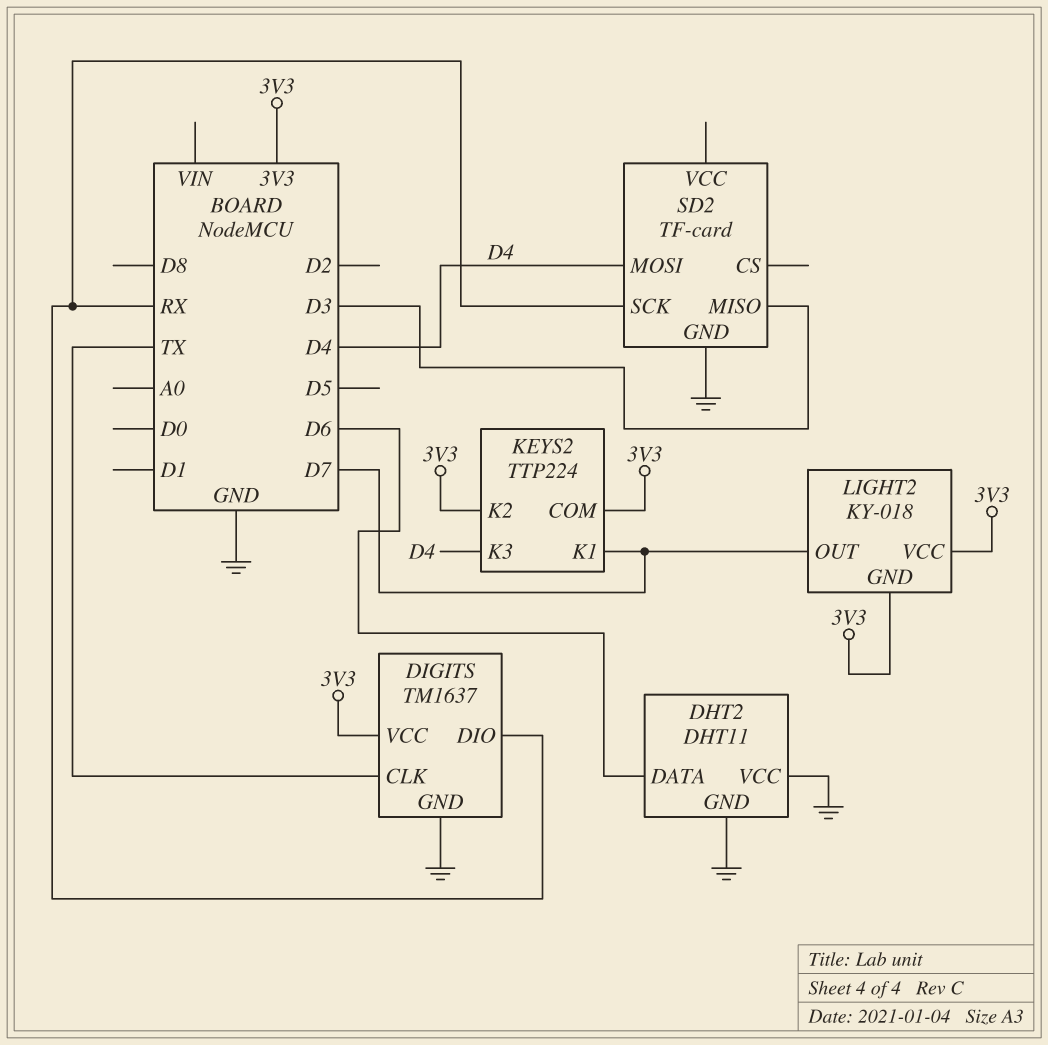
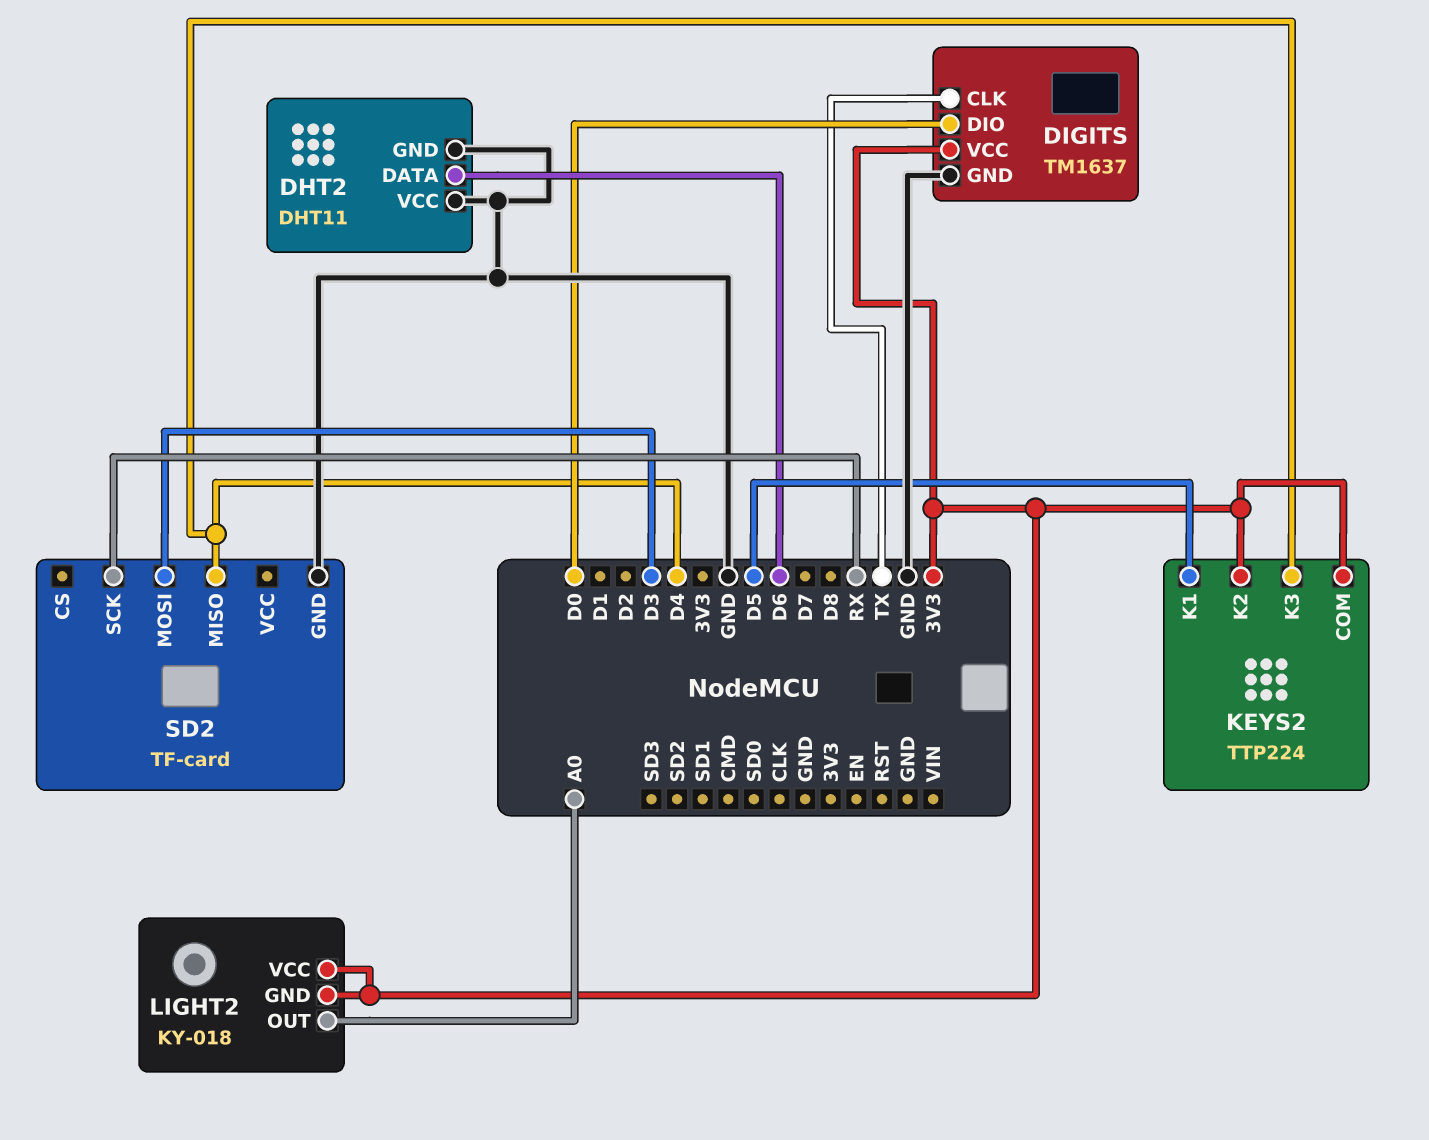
DIGITS pin DIO: RX -> D0
KEYS2 pin K1: D7 -> D5
LIGHT2 pin OUT: D7 -> A0
SD2 pin MISO: D3 -> D4
SD2 pin MOSI: D4 -> D3

